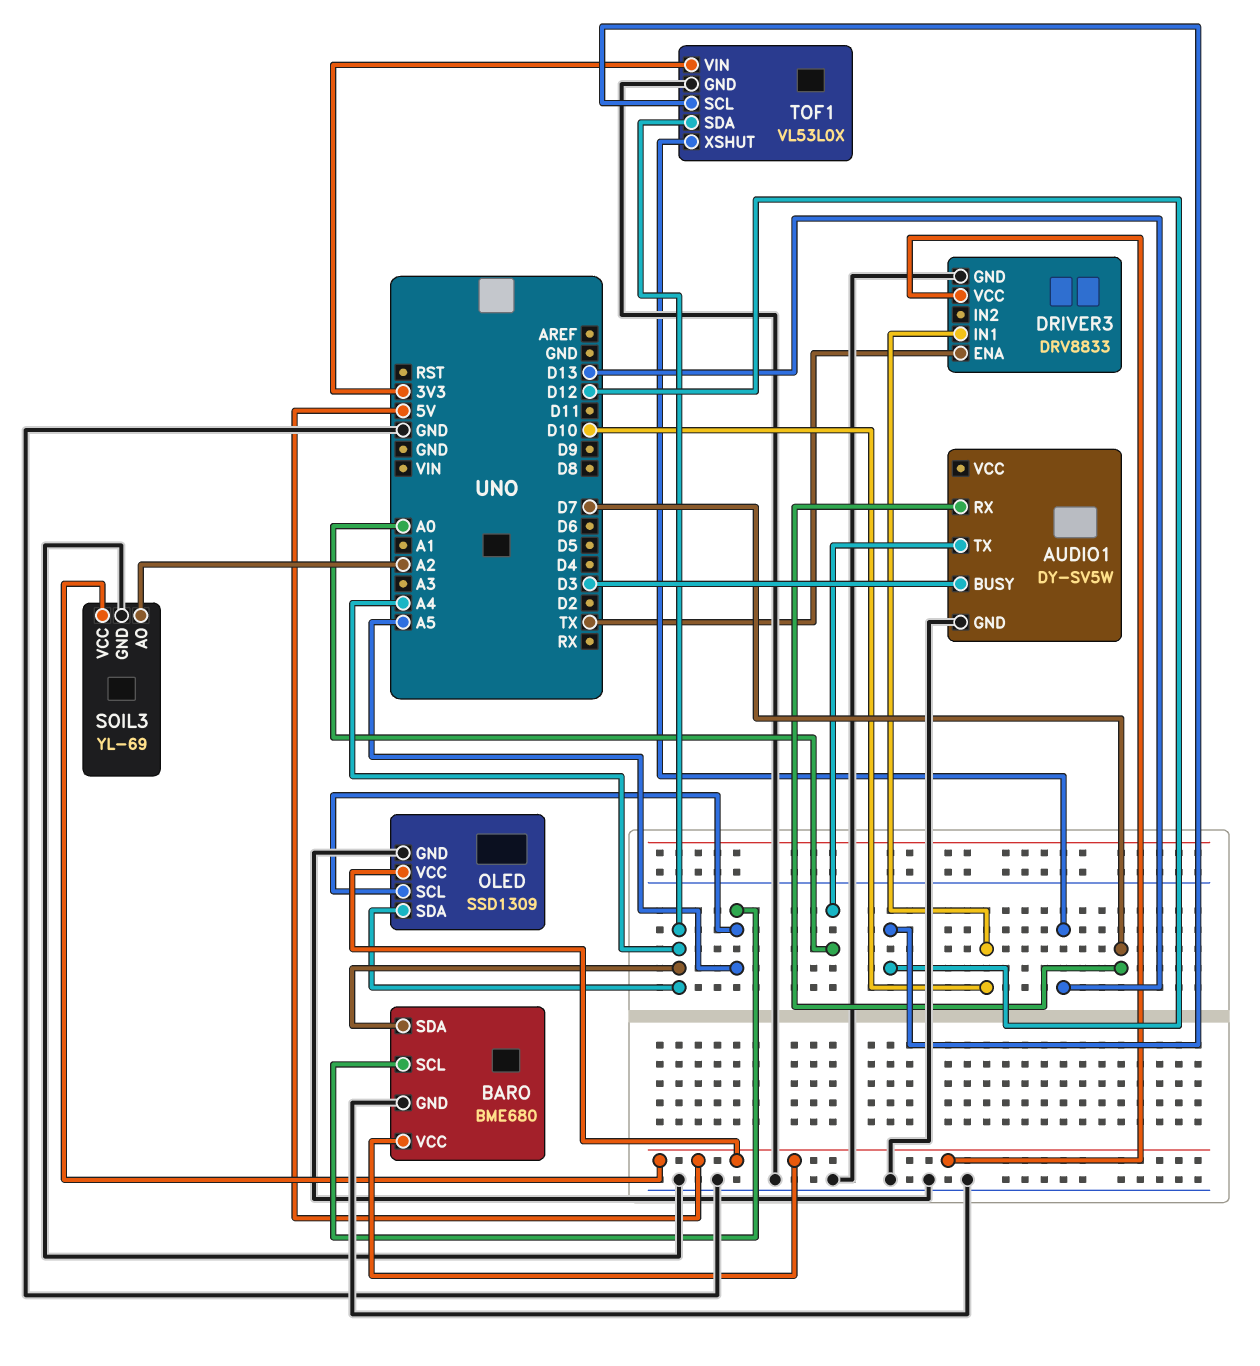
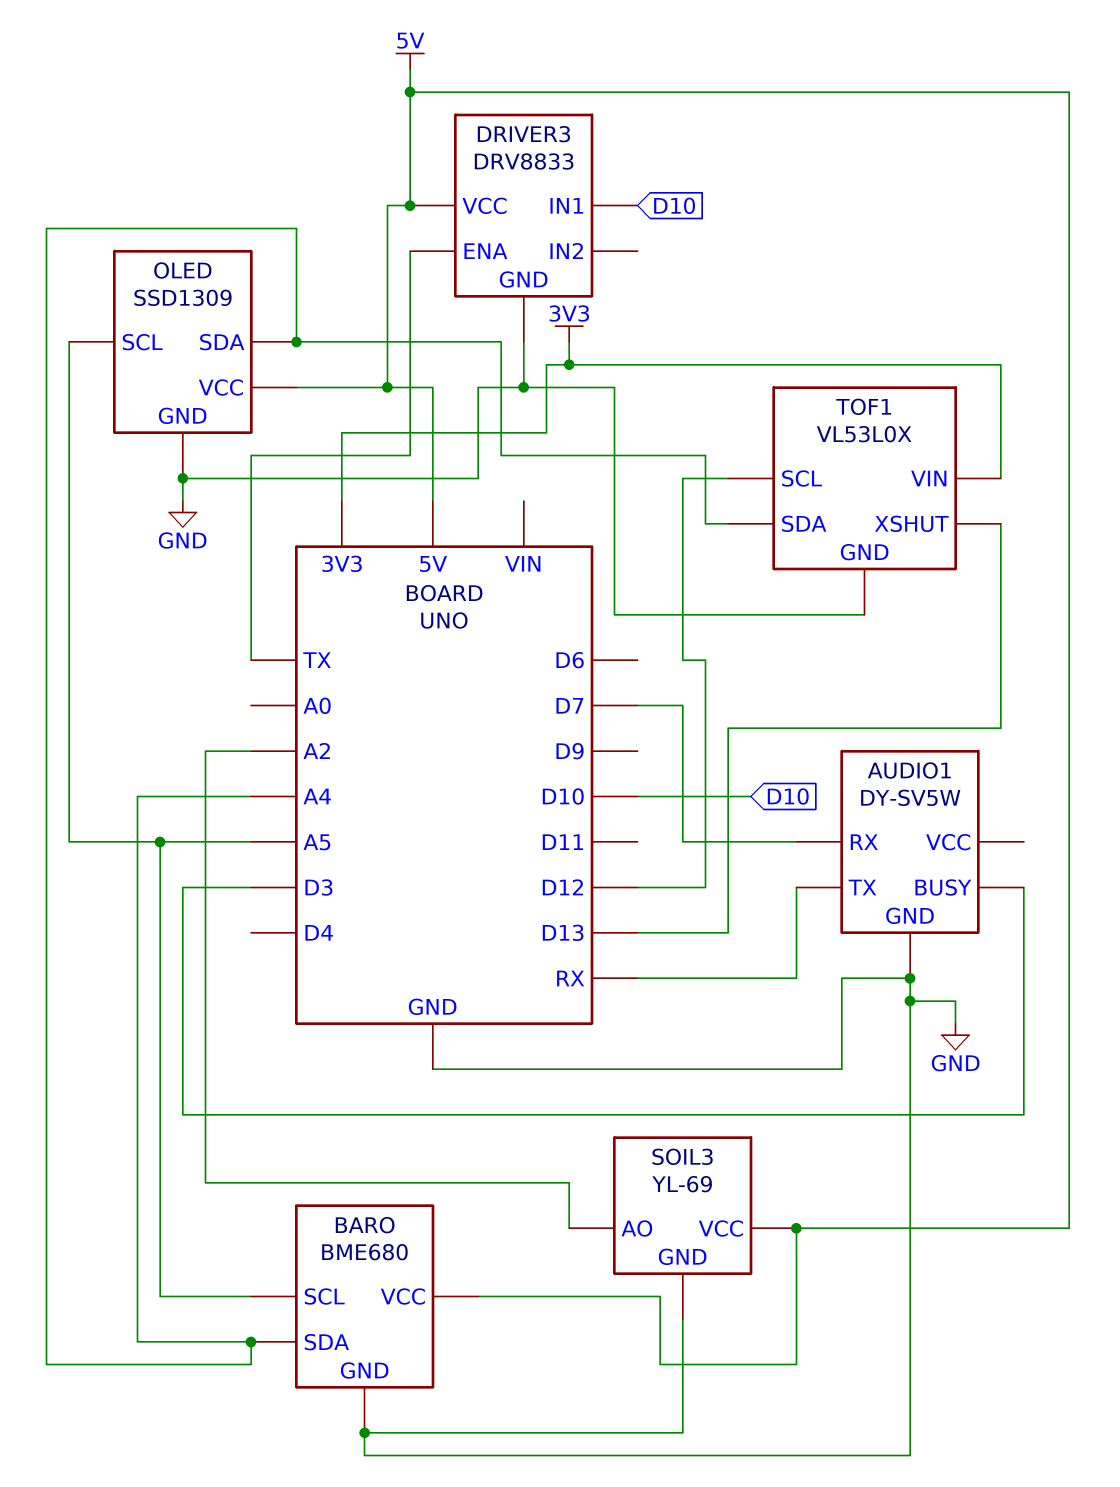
AUDIO1 pin TX: A0 -> RX

